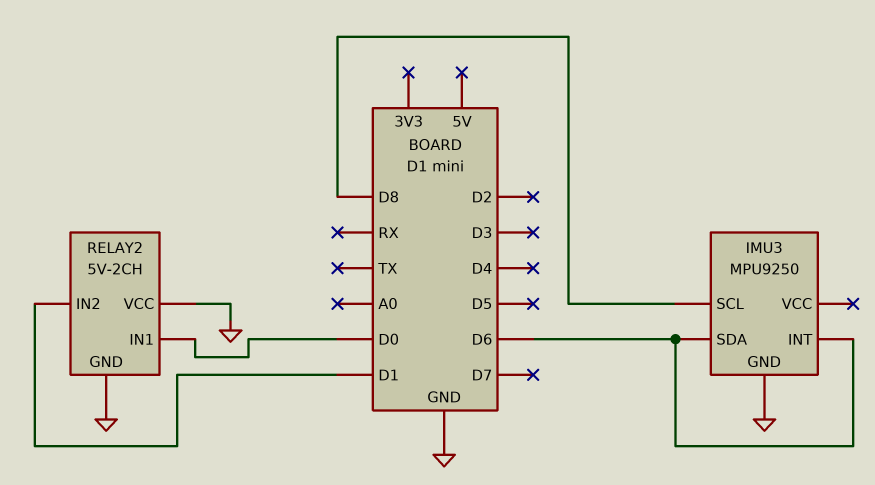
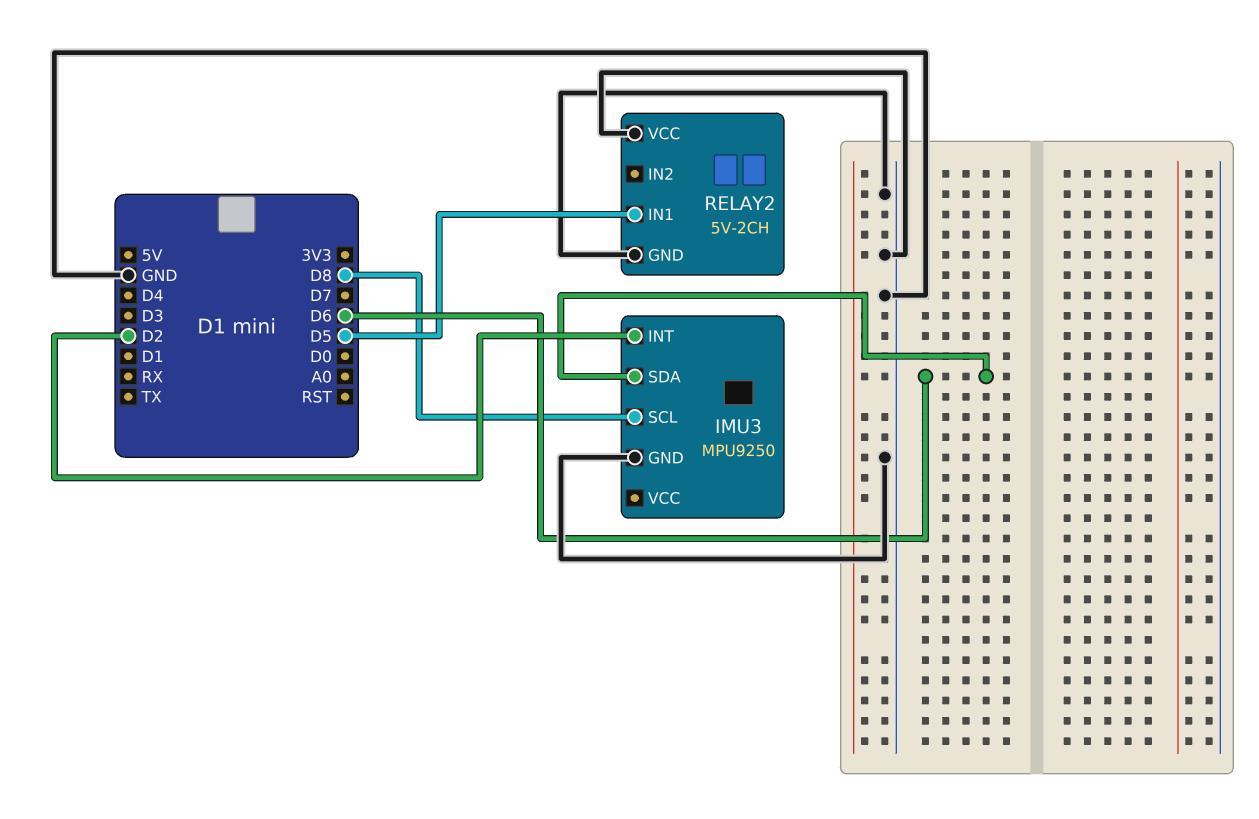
IMU3 pin INT: D6 -> D2
RELAY2 pin IN1: D0 -> D5
RELAY2 pin IN2: D1 -> none

